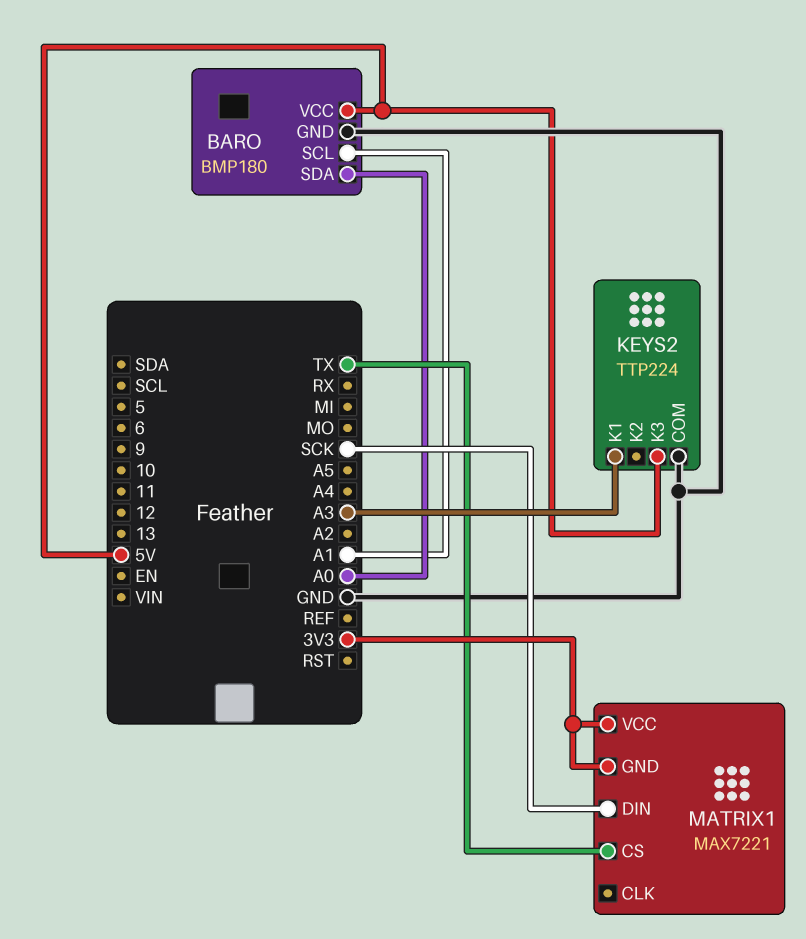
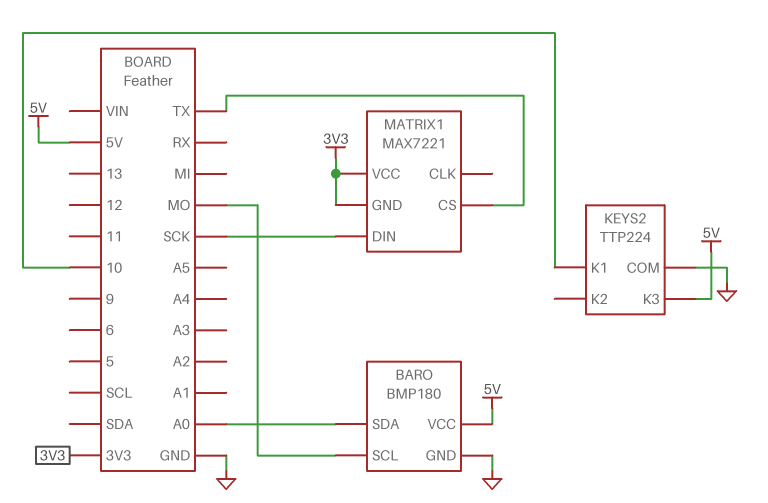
BARO pin SCL: A1 -> MO
KEYS2 pin K1: A3 -> 10

